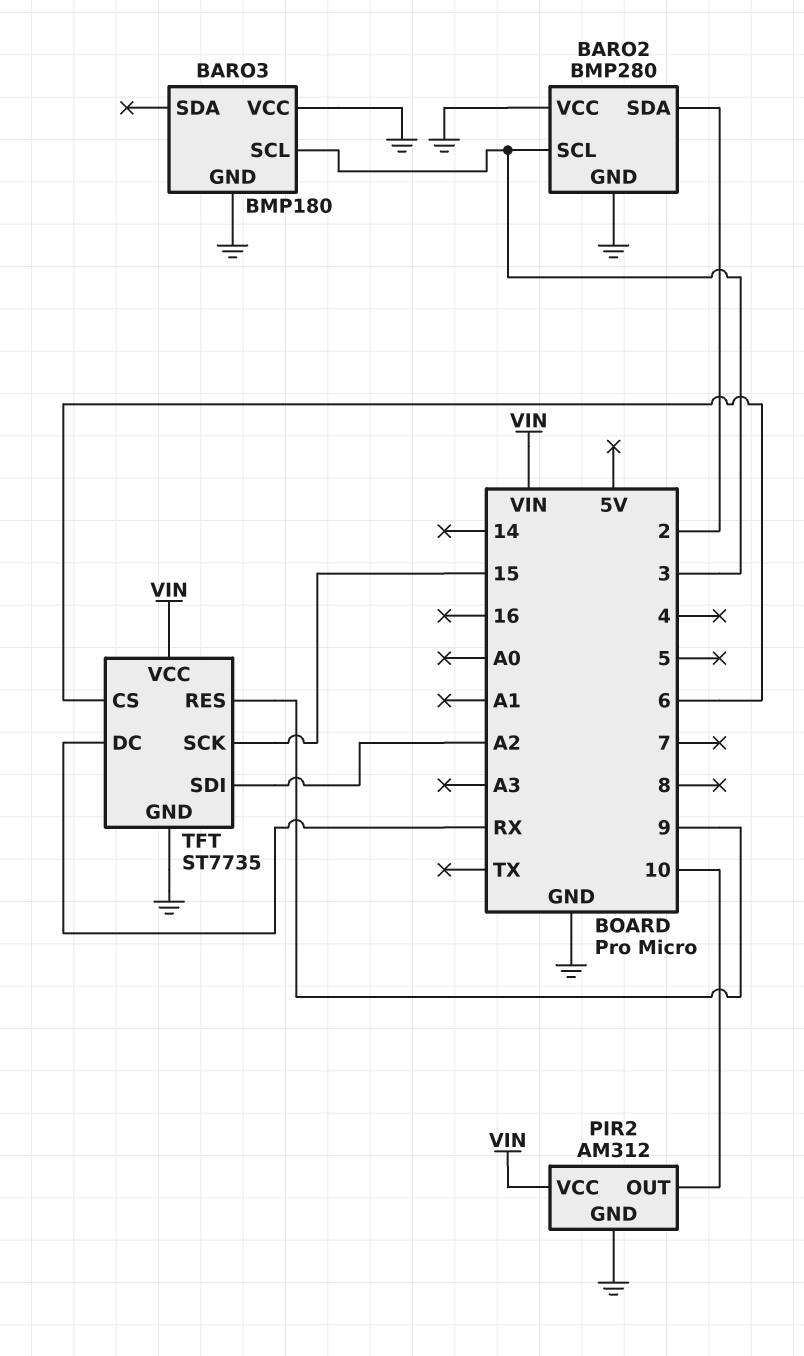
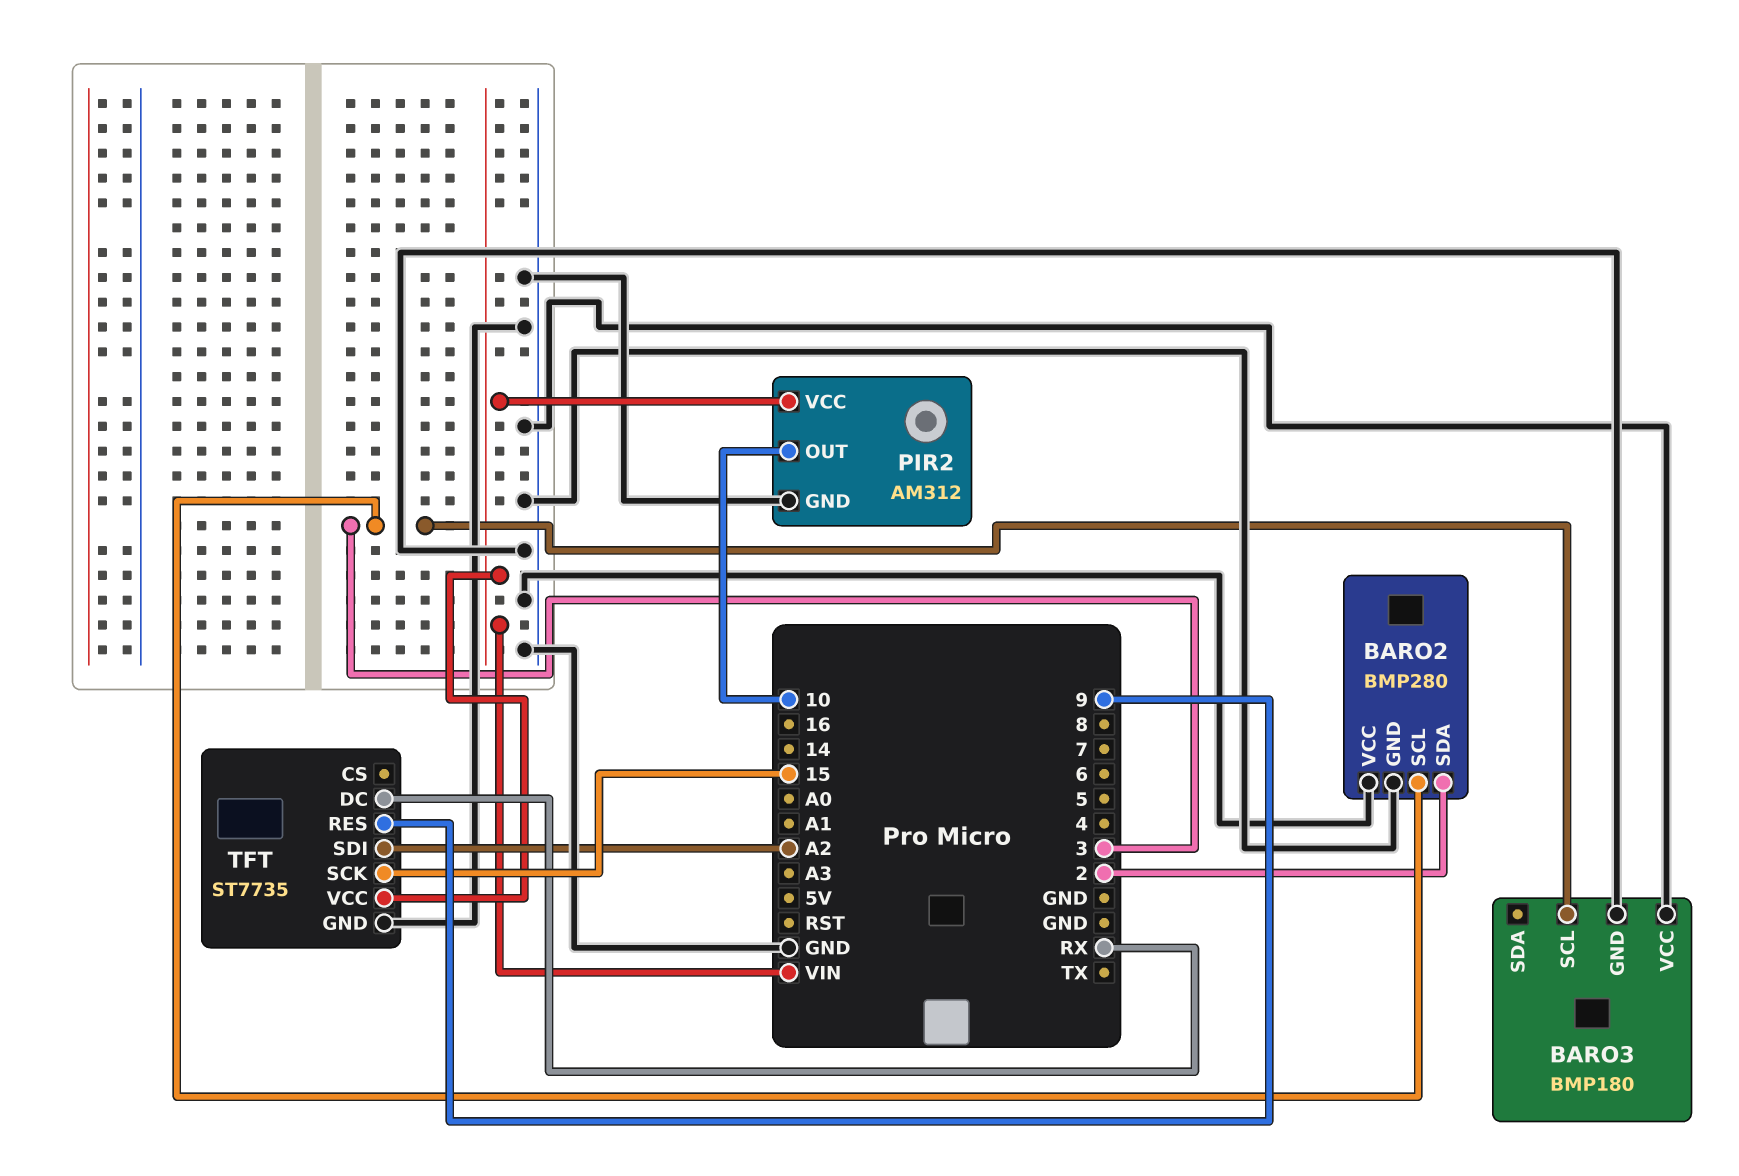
TFT pin CS: 6 -> none

